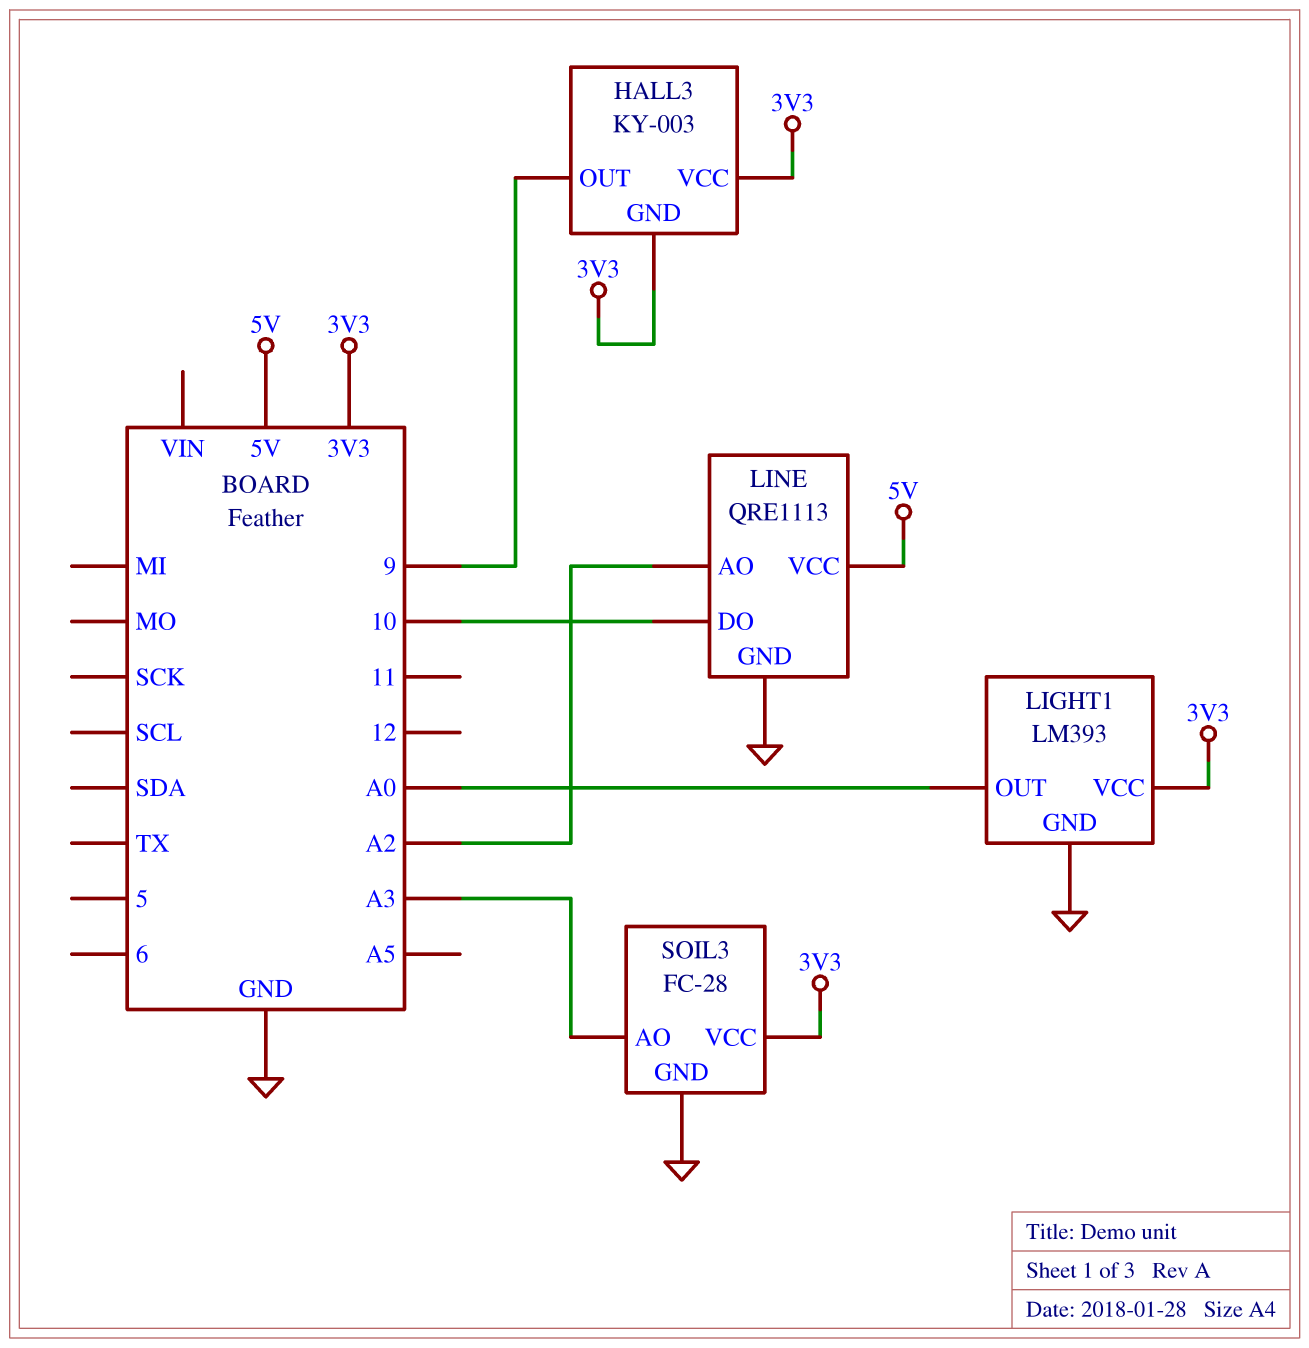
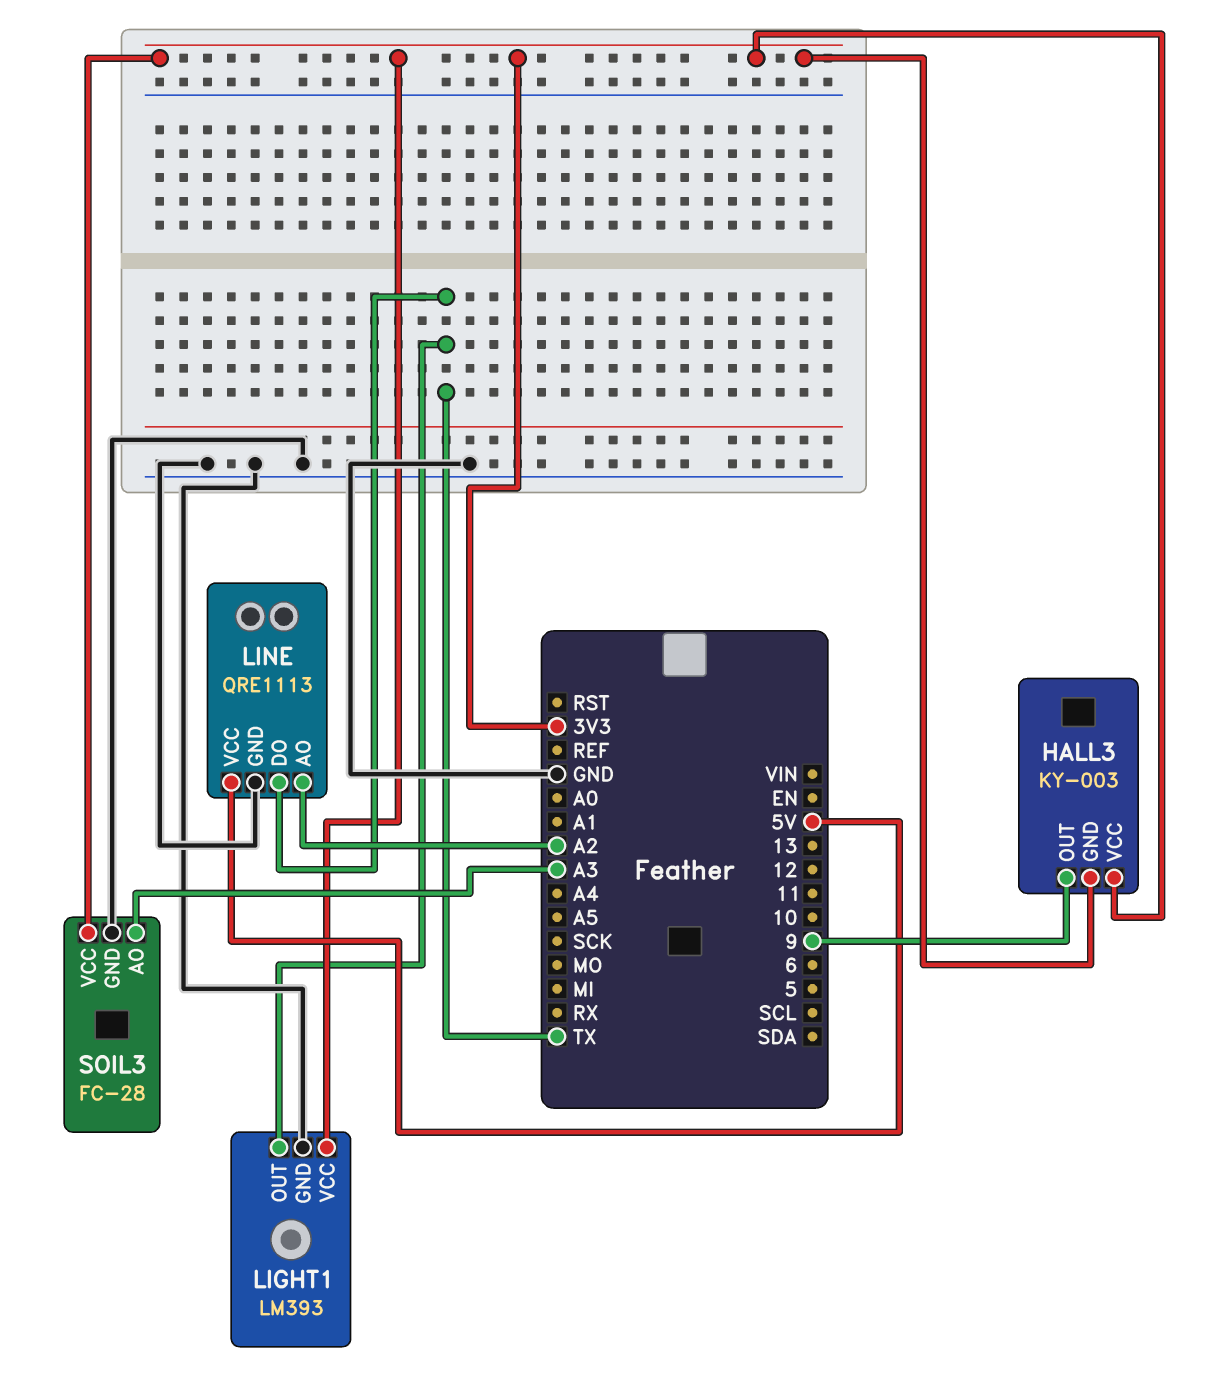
LIGHT1 pin OUT: A0 -> TX
LINE pin DO: 10 -> TX

